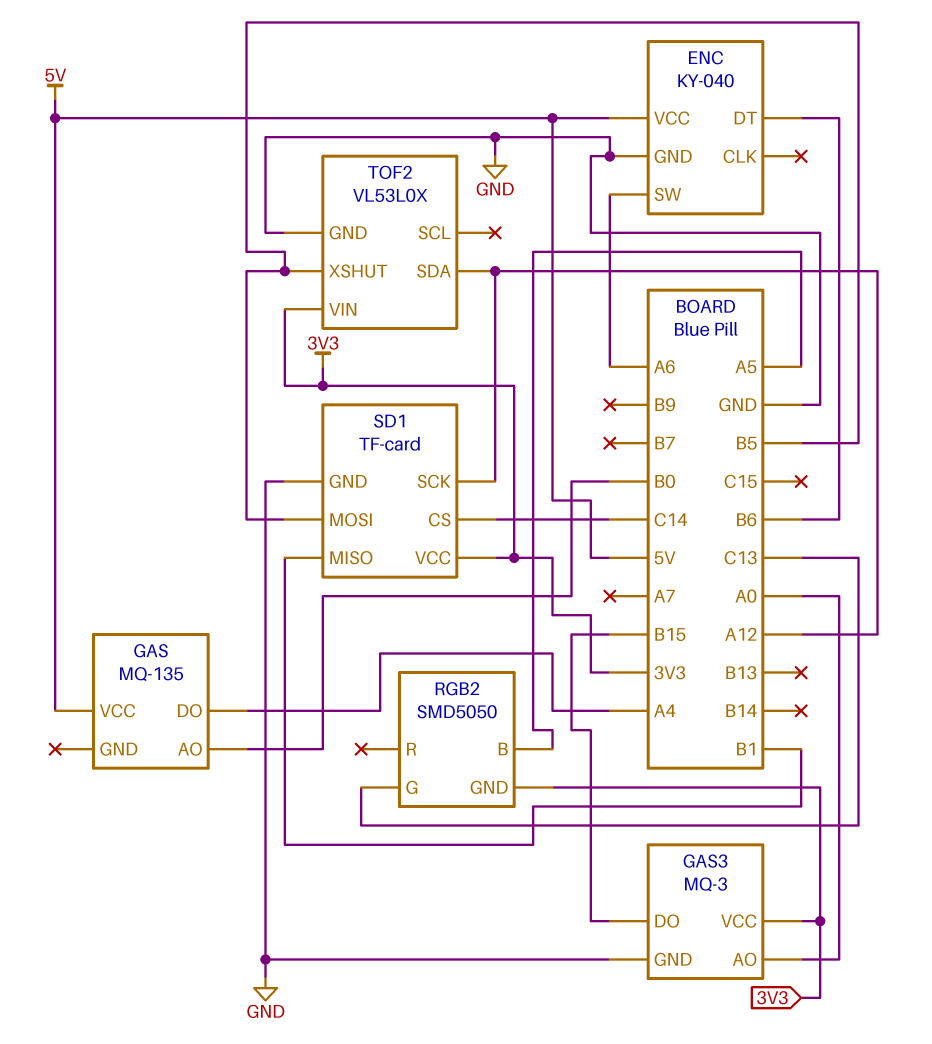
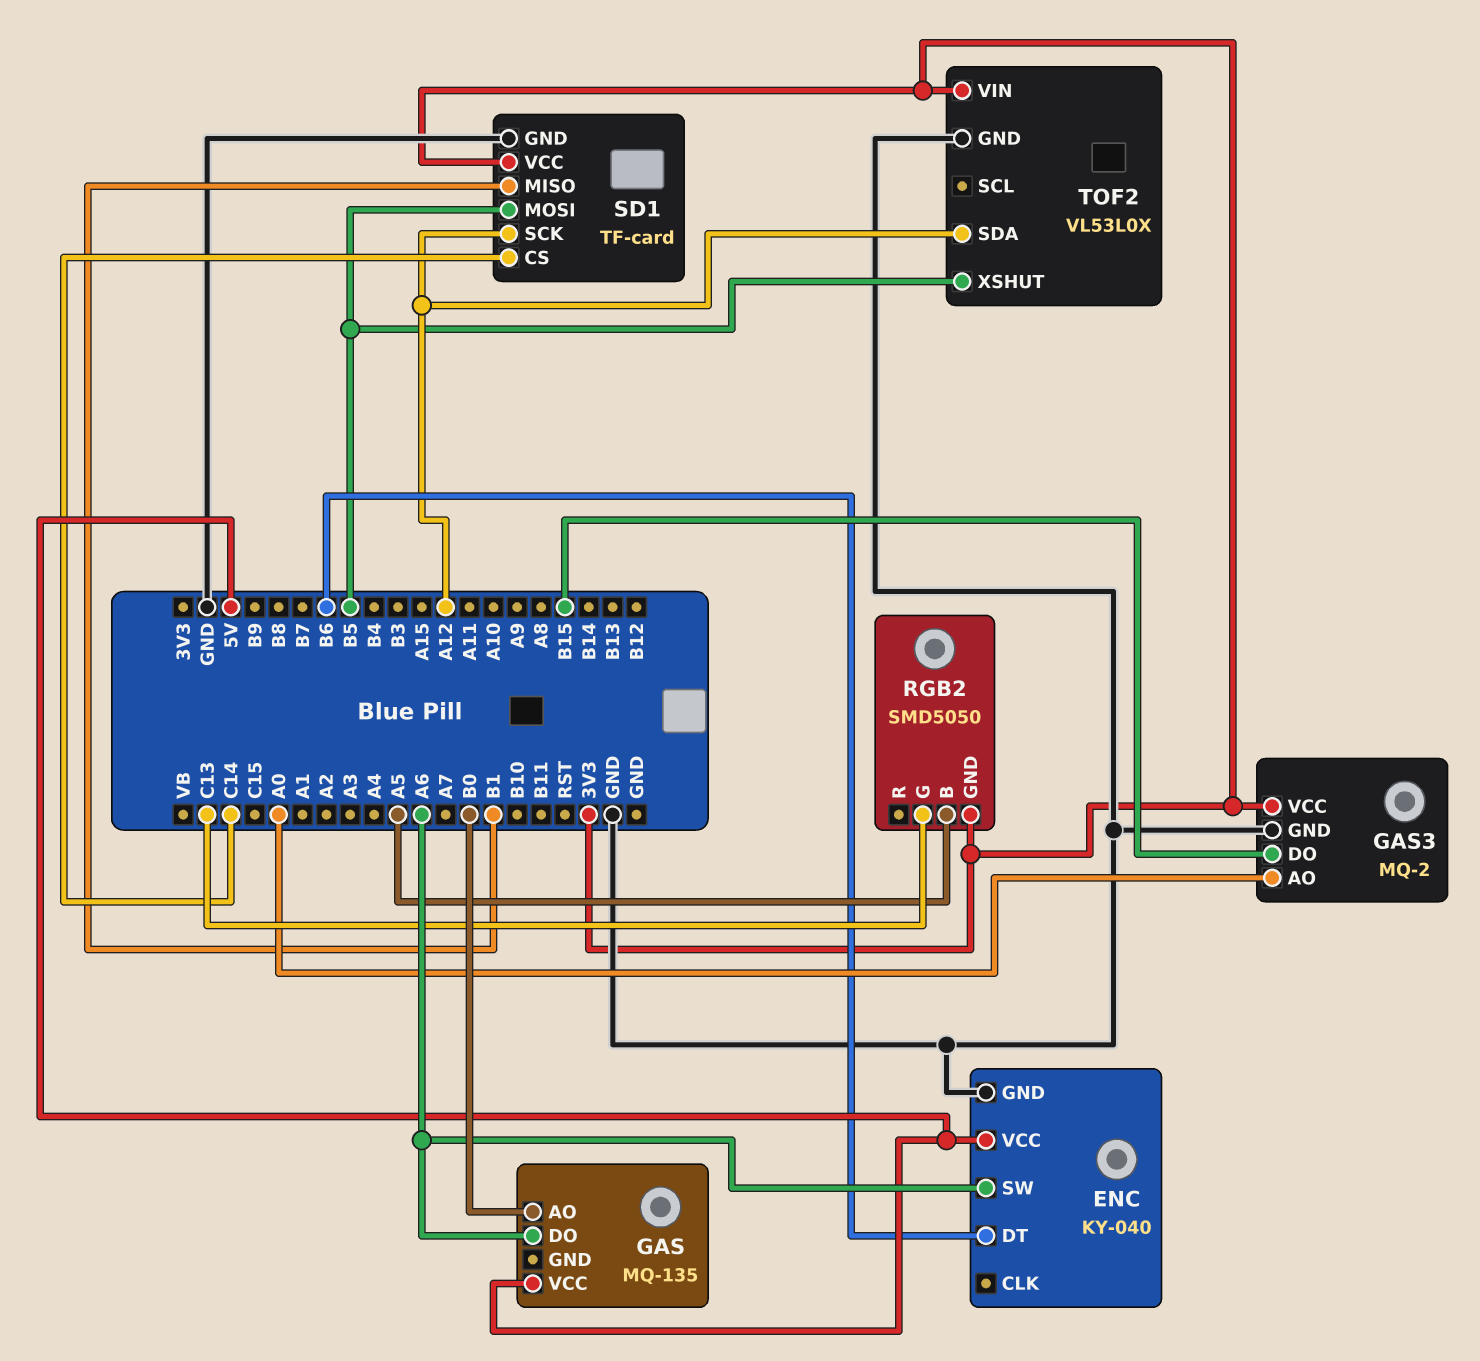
GAS pin DO: A4 -> A6
GAS3: MQ-3 -> MQ-2

